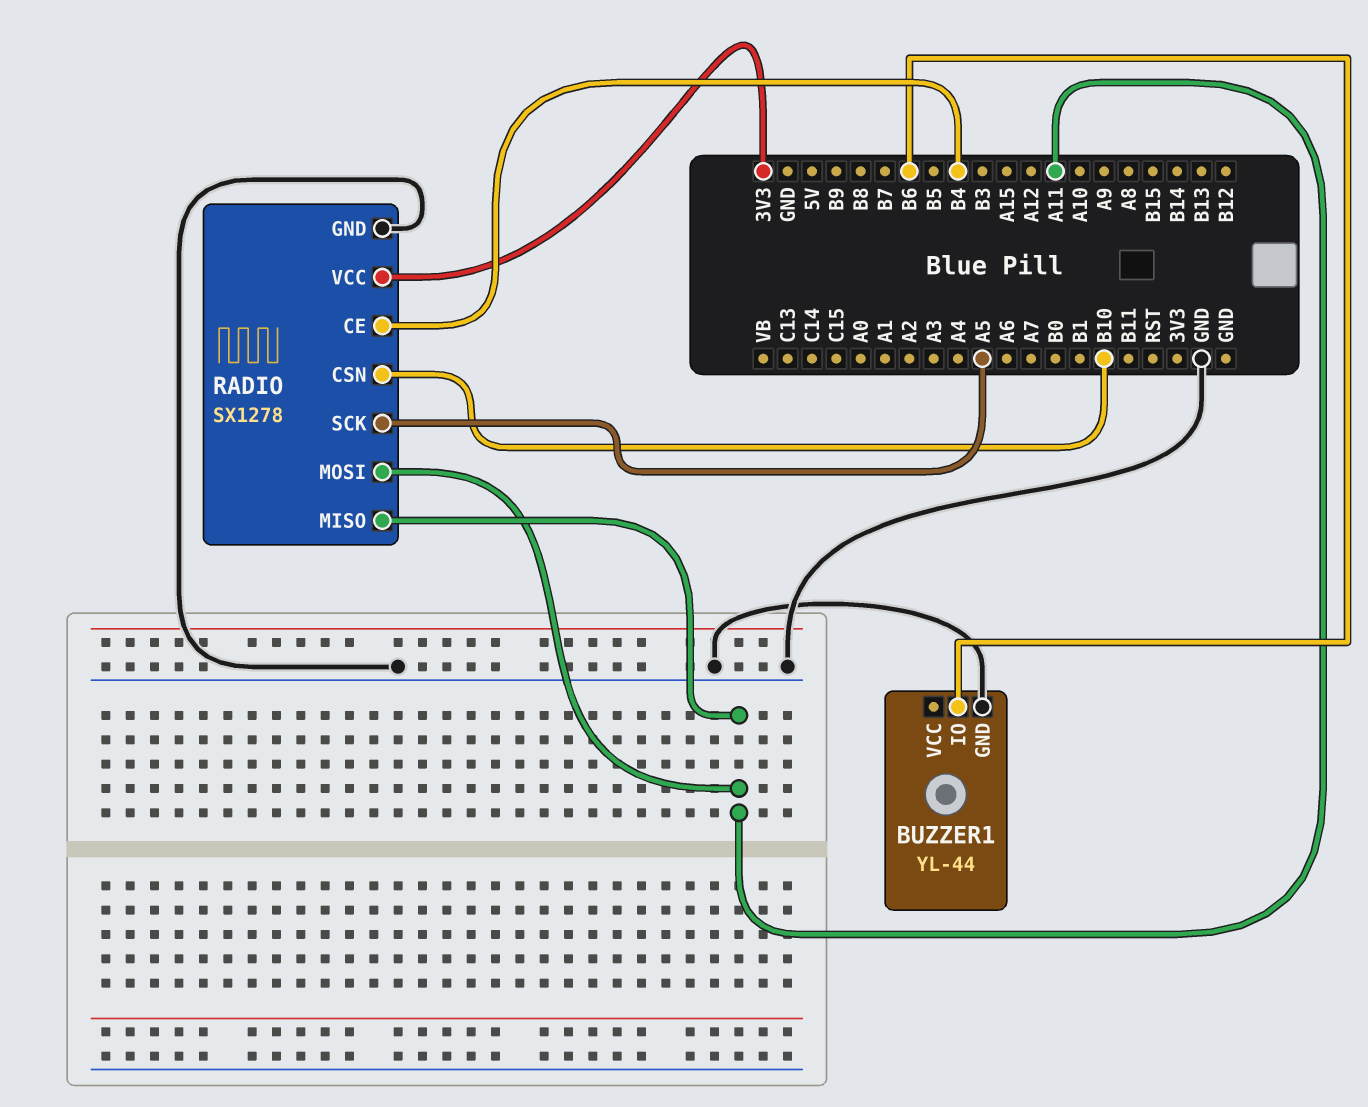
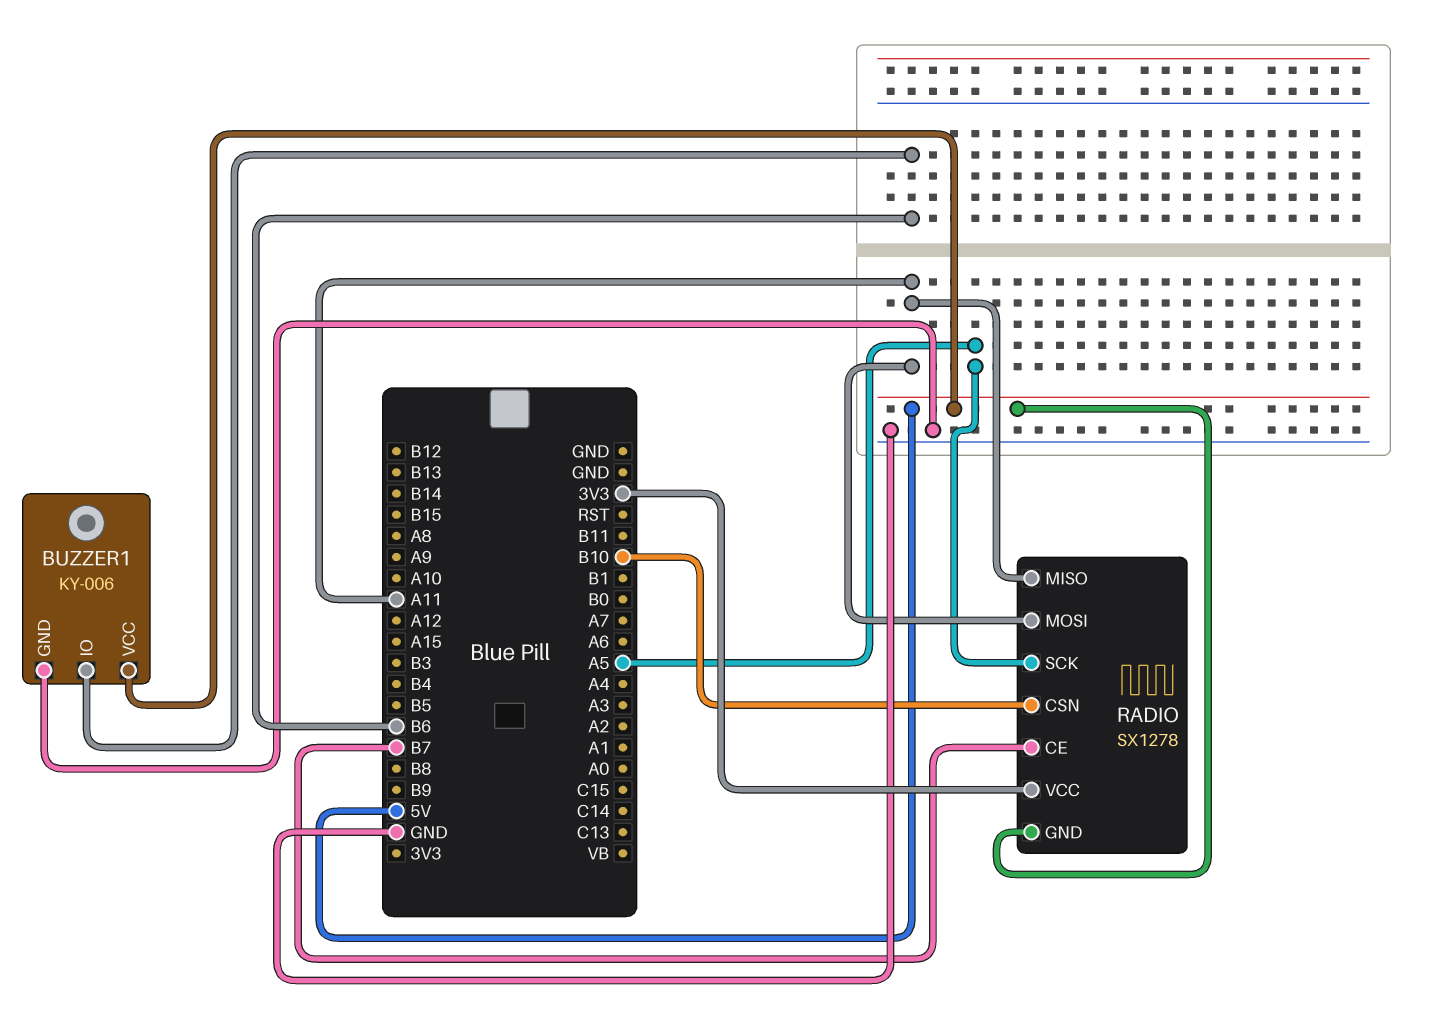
BUZZER1: YL-44 -> KY-006
BUZZER1 pin VCC: none -> 5V
RADIO pin CE: B4 -> B7
RADIO pin GND: GND -> 5V

